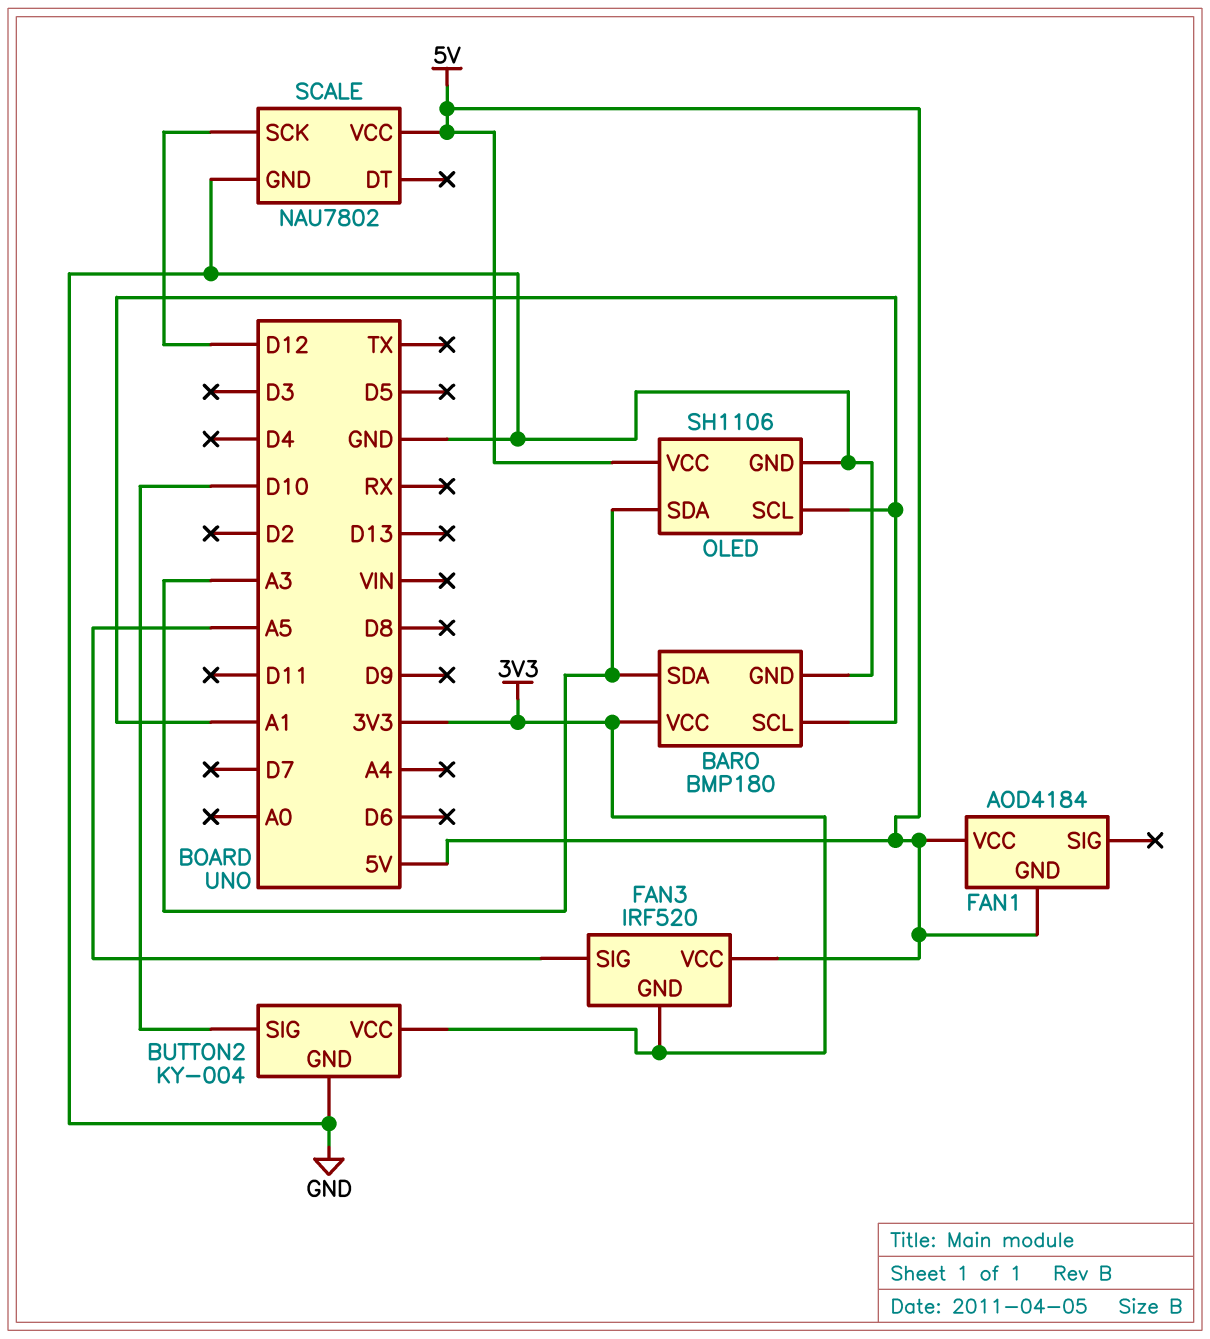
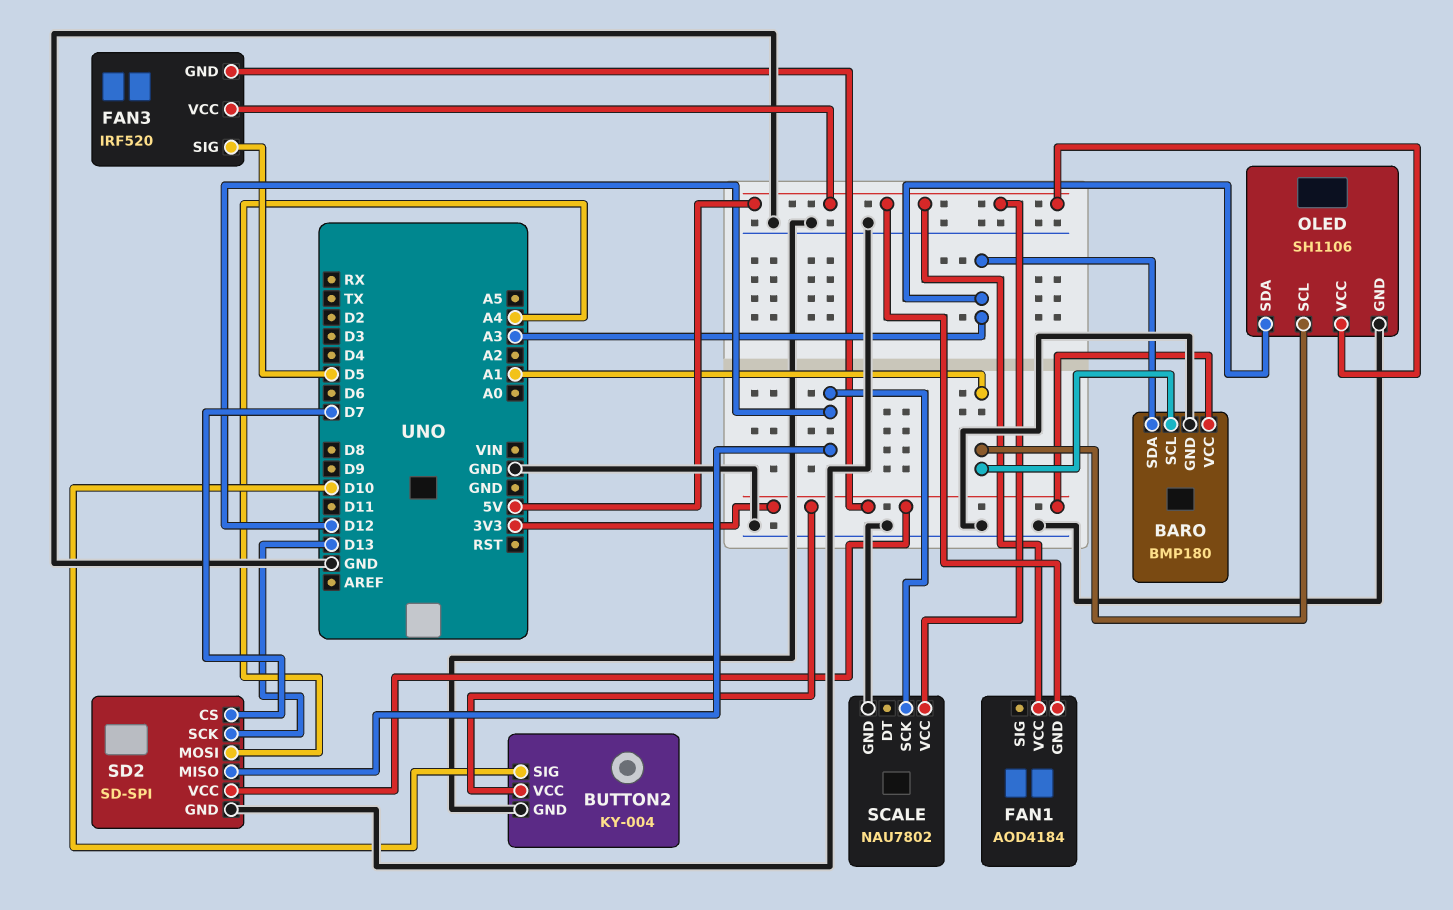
FAN3 pin SIG: A5 -> D5
SD2: none -> SD-SPI
SD2 pin CS: none -> D7
SD2 pin GND: none -> GND
SD2 pin MISO: none -> D12
SD2 pin MOSI: none -> A4
SD2 pin SCK: none -> D13
SD2 pin VCC: none -> 3V3

